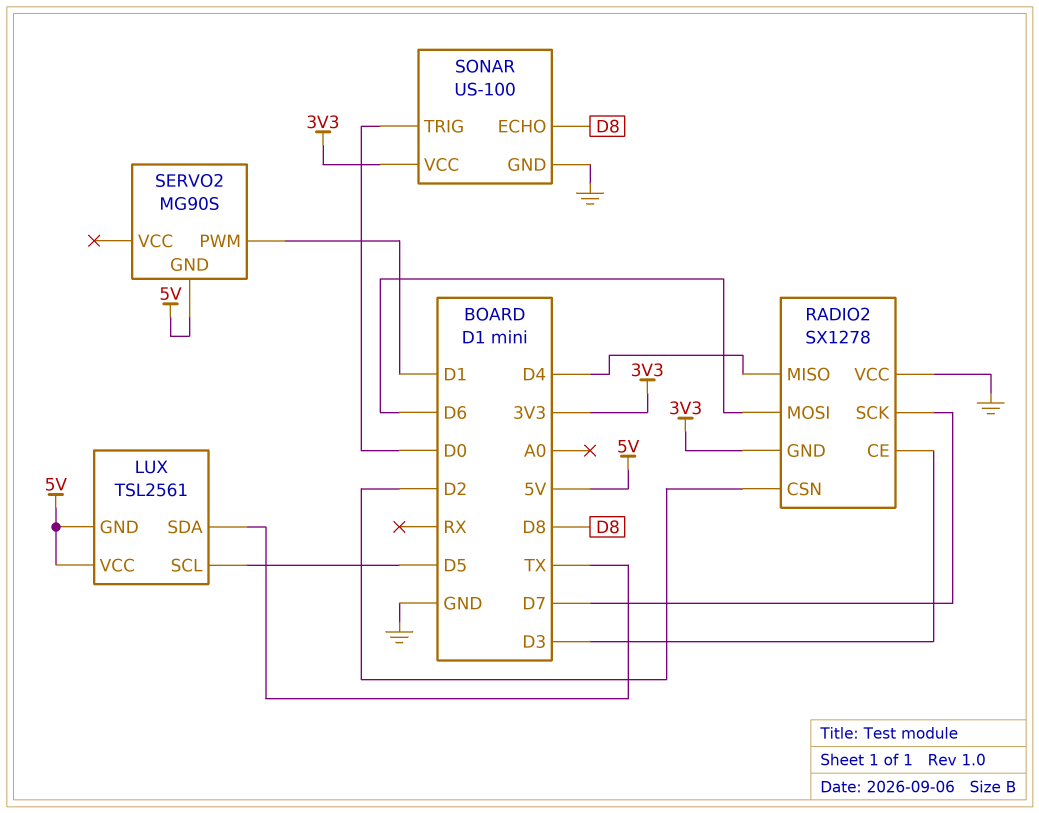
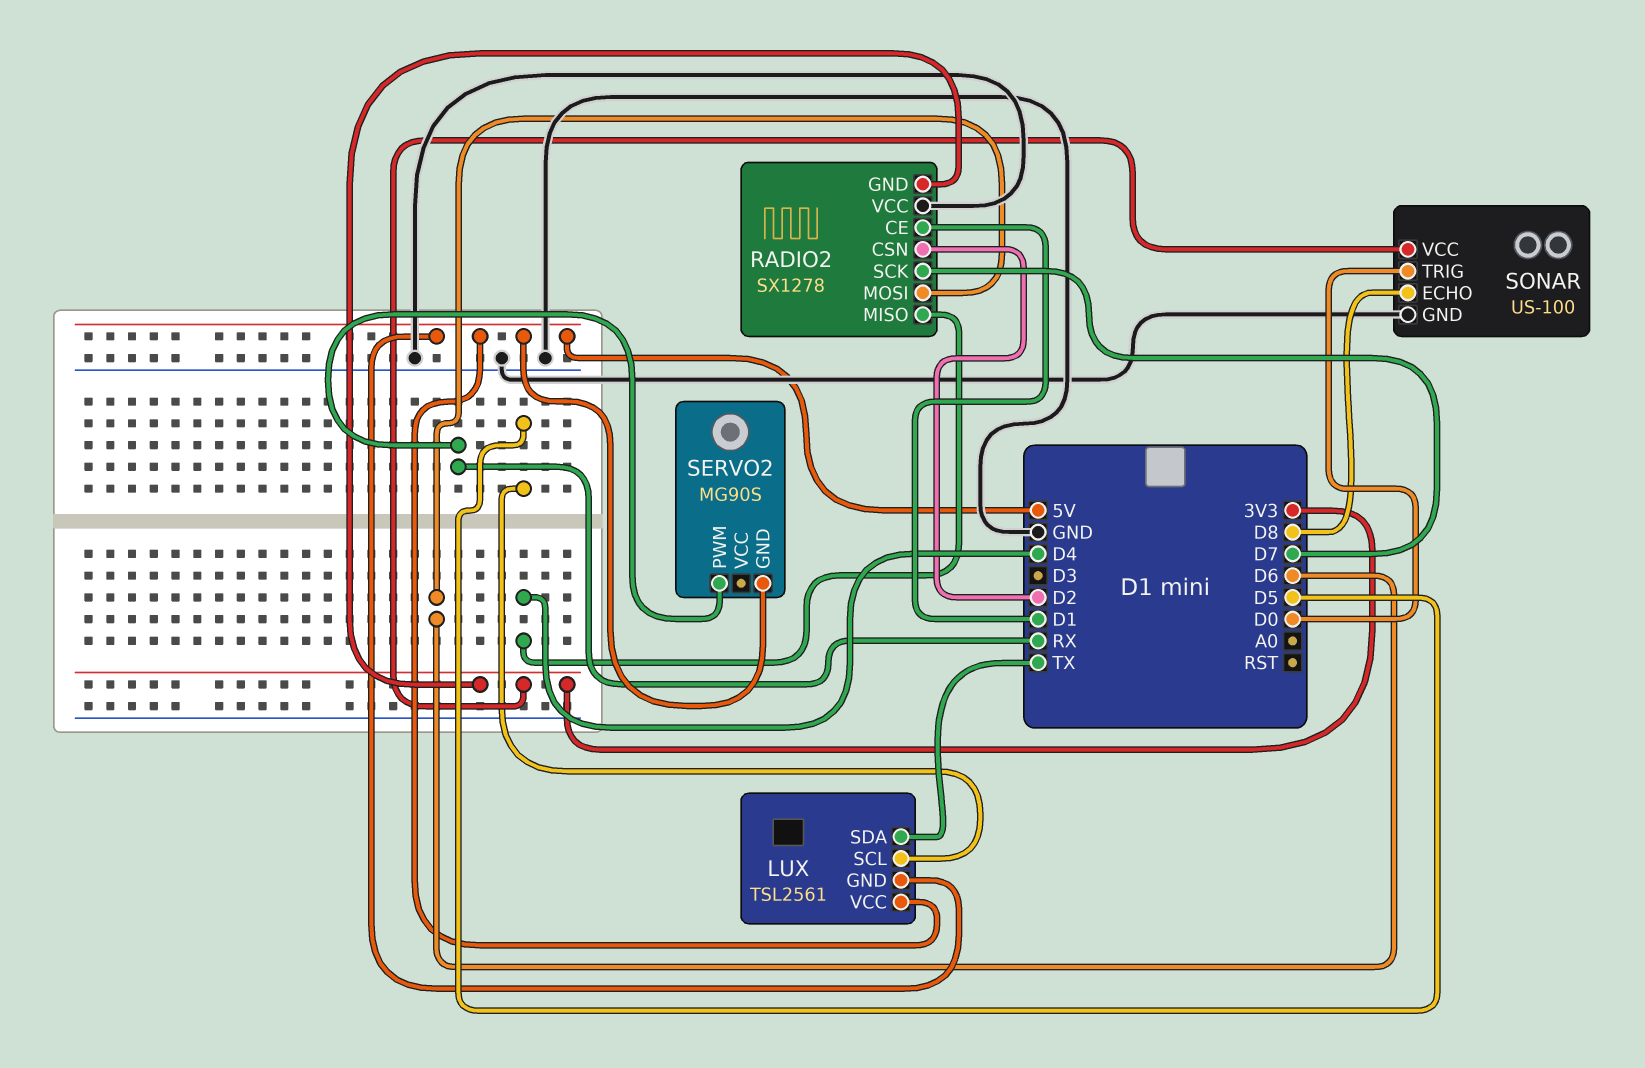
RADIO2 pin CE: D3 -> D1
SERVO2 pin PWM: D1 -> RX

